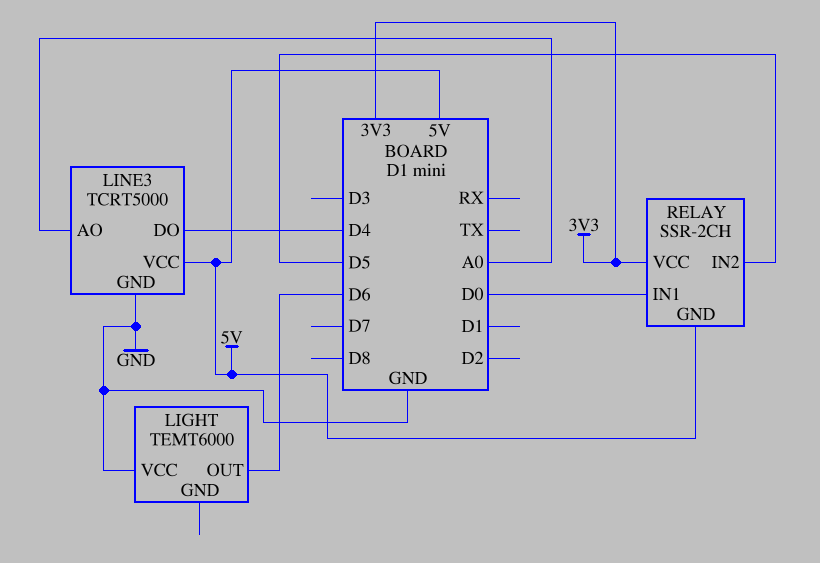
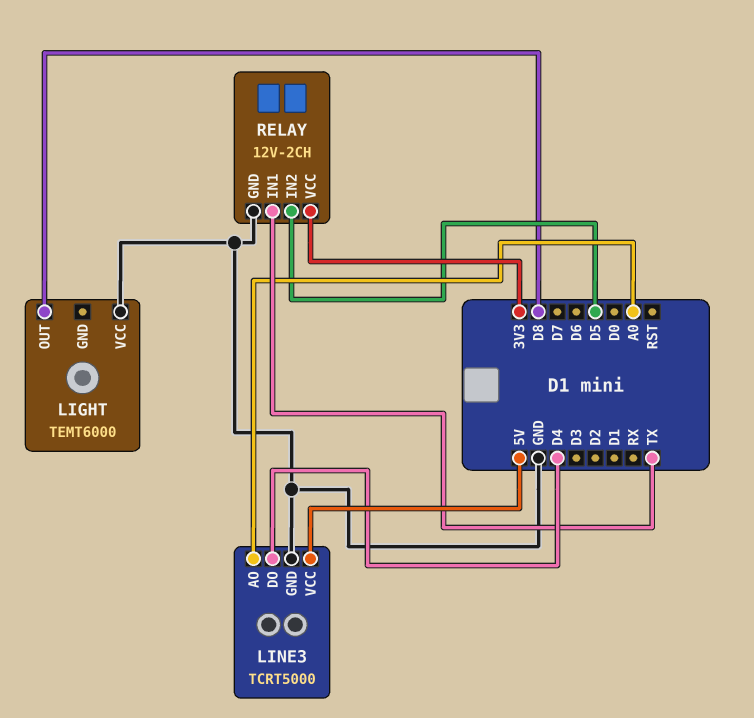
LIGHT pin OUT: D6 -> D8
RELAY: SSR-2CH -> 12V-2CH
RELAY pin GND: 5V -> GND
RELAY pin IN1: D0 -> TX

